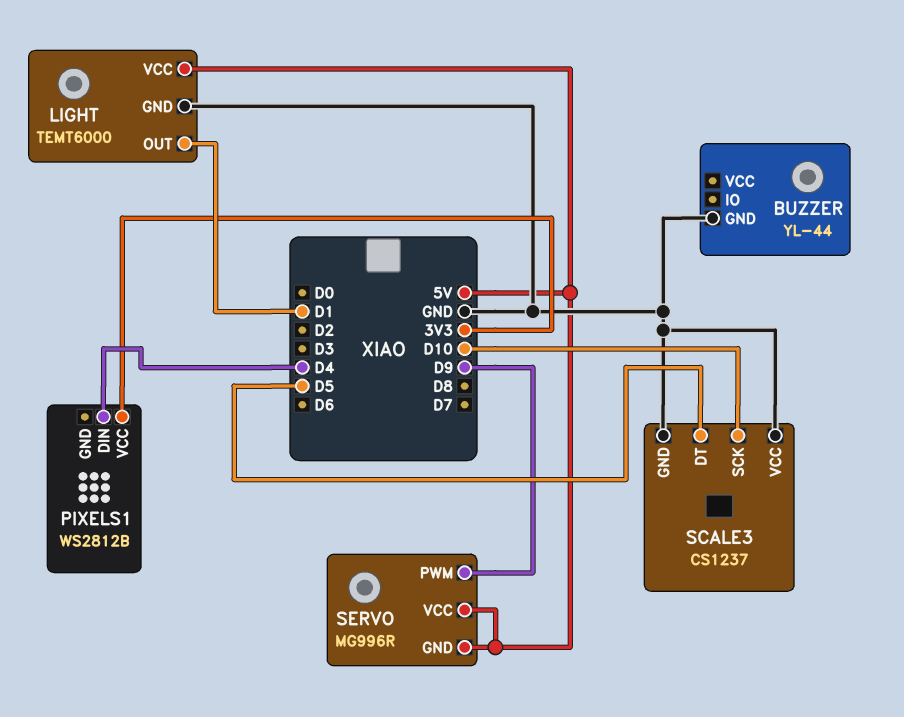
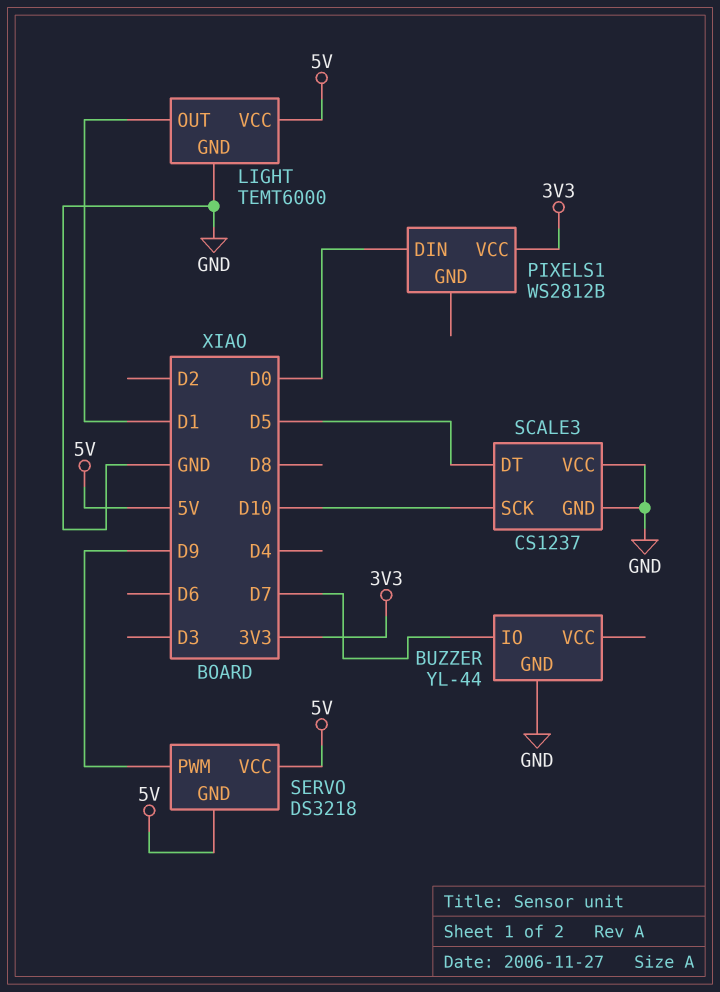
BUZZER pin IO: none -> D7
PIXELS1 pin DIN: D4 -> D0
SERVO: MG996R -> DS3218

